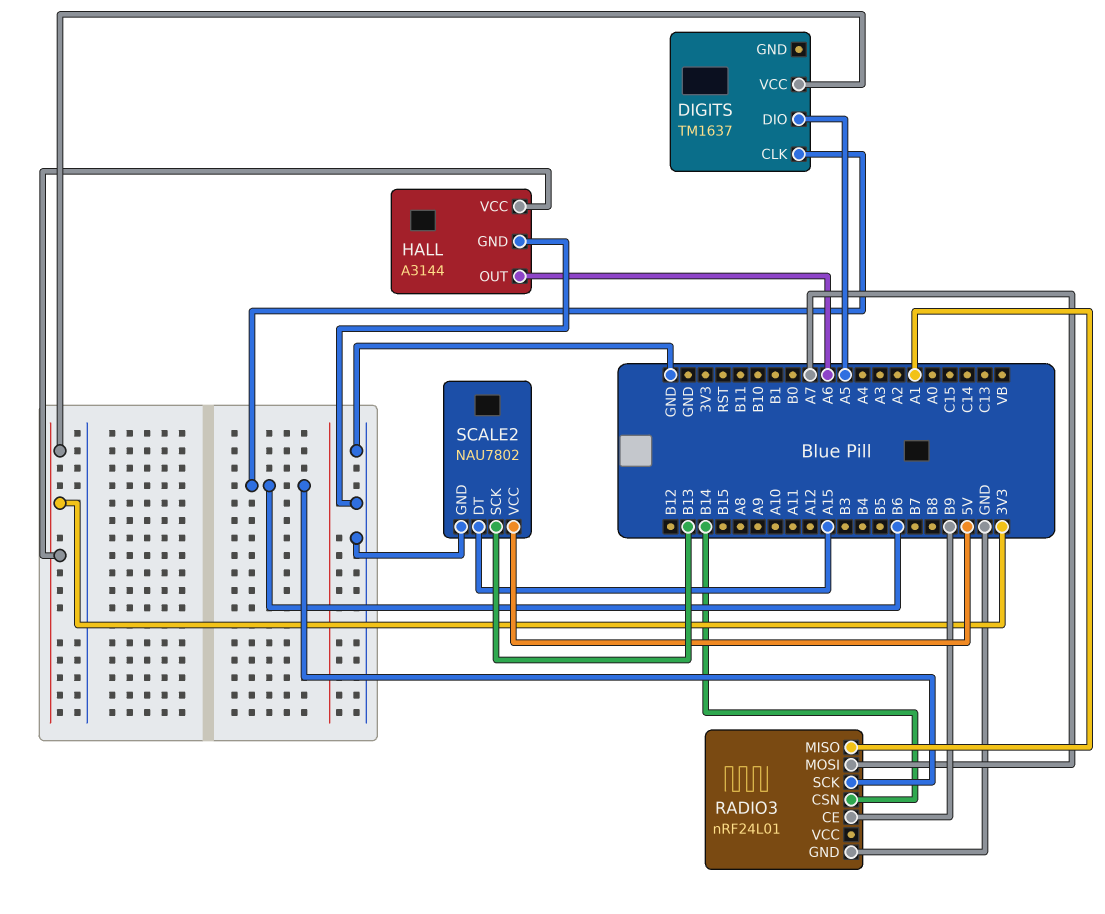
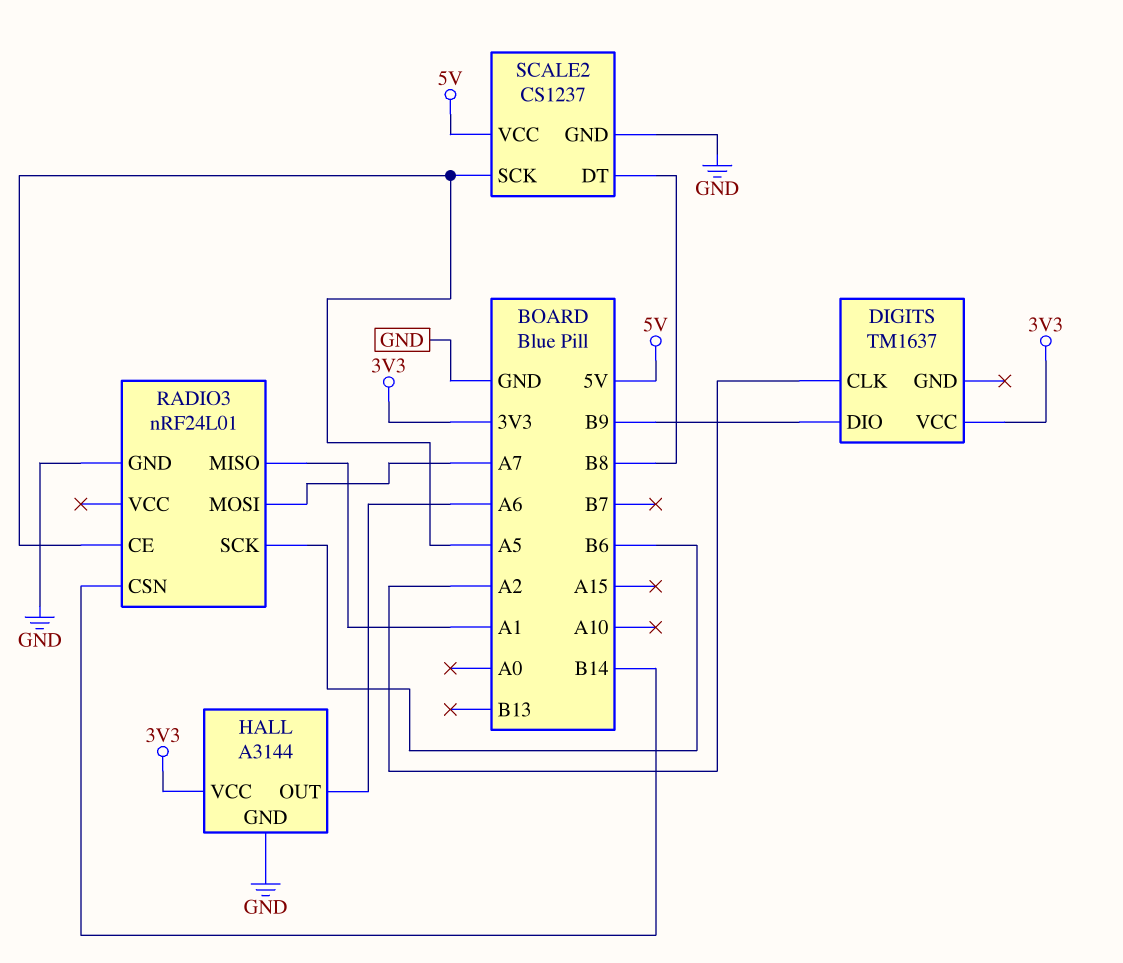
DIGITS pin CLK: B6 -> A2
DIGITS pin DIO: A5 -> B9
RADIO3 pin CE: B9 -> A5
SCALE2: NAU7802 -> CS1237
SCALE2 pin DT: A15 -> B8
SCALE2 pin SCK: B13 -> A5

